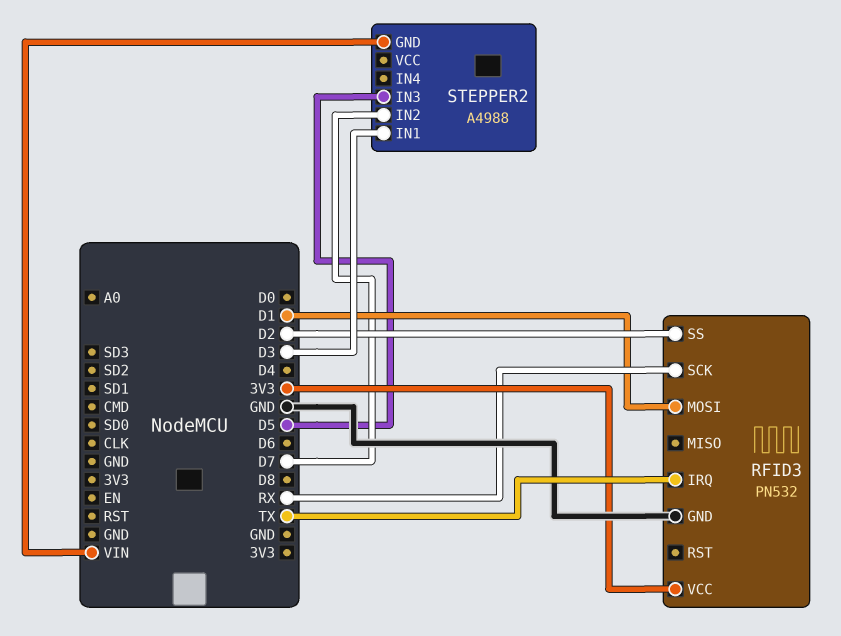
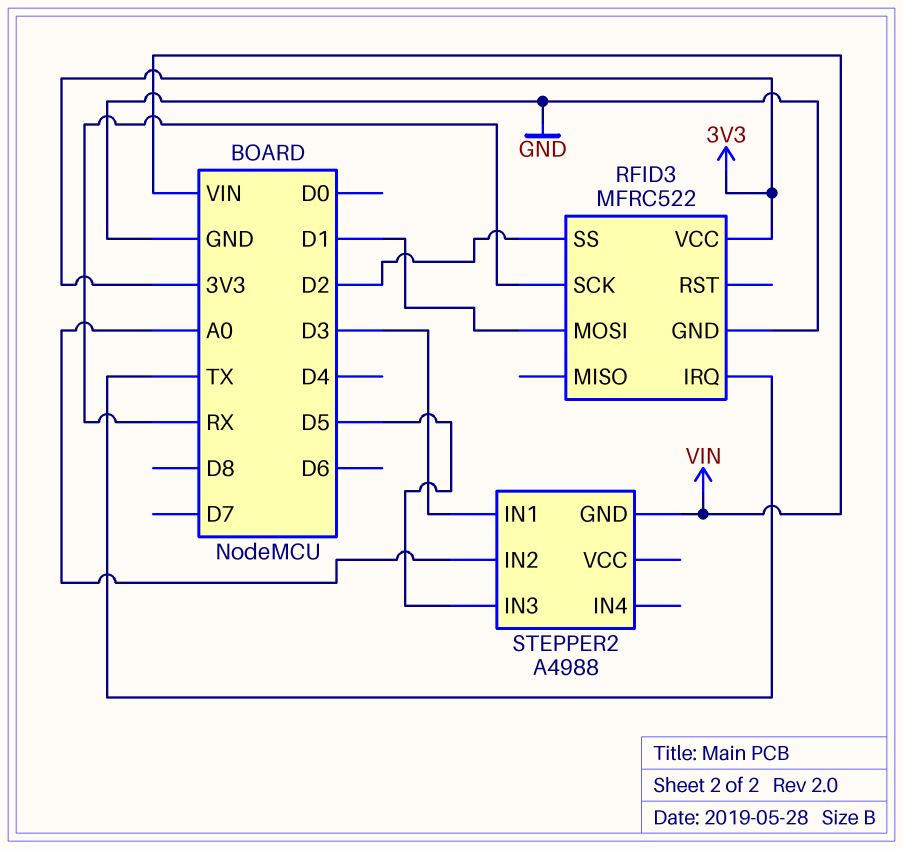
RFID3: PN532 -> MFRC522
STEPPER2 pin IN2: D7 -> A0

